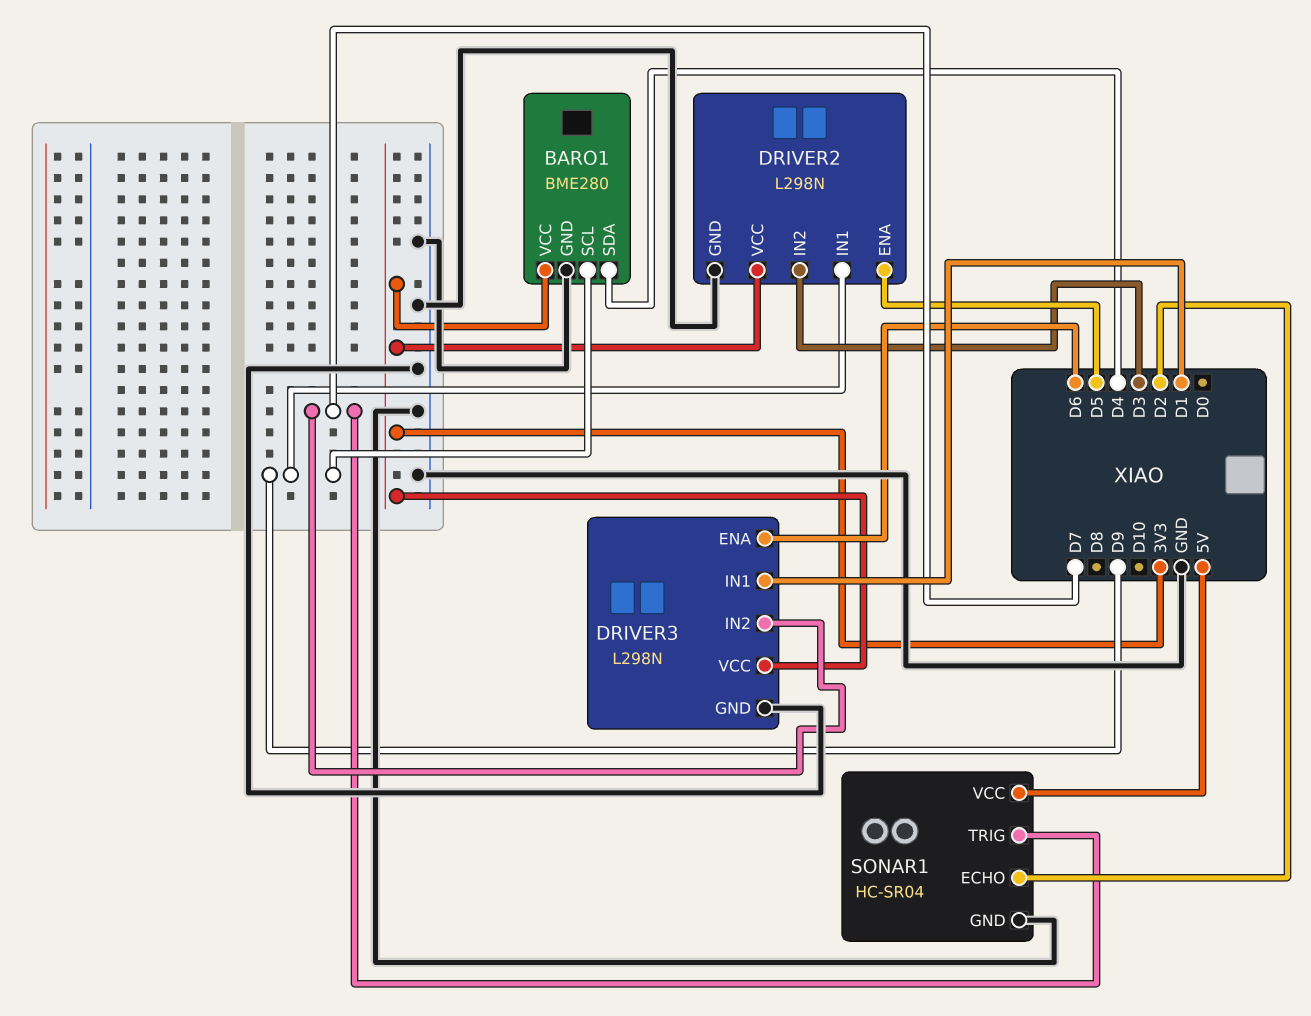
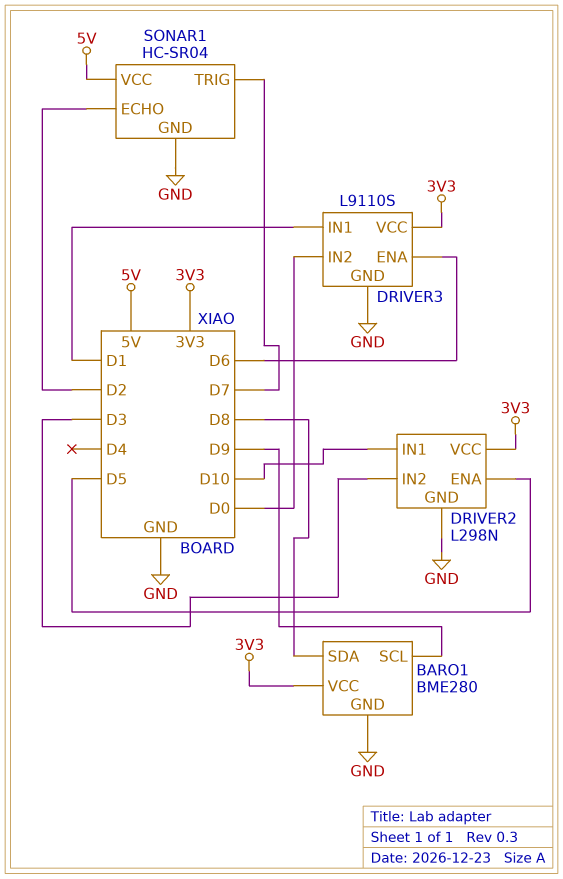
BARO1 pin SDA: D4 -> D8
DRIVER2 pin IN1: D9 -> D10
DRIVER3: L298N -> L9110S
DRIVER3 pin IN2: D7 -> D0

